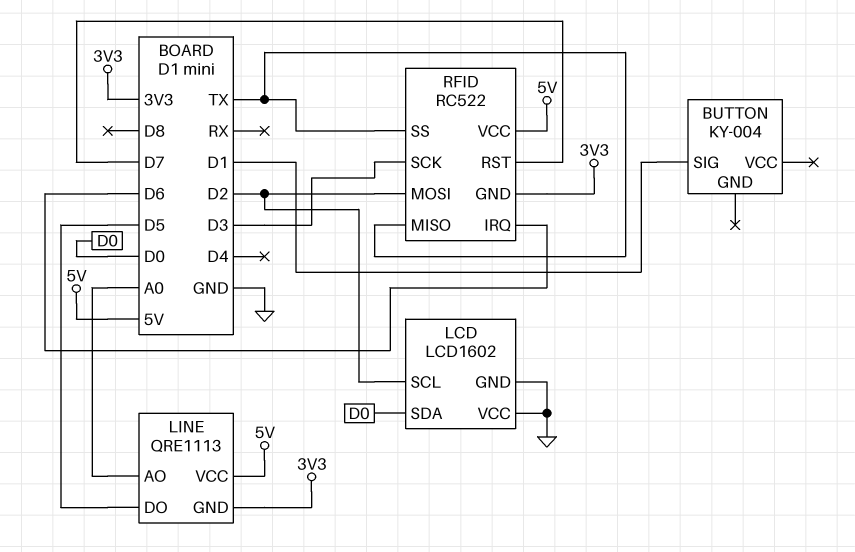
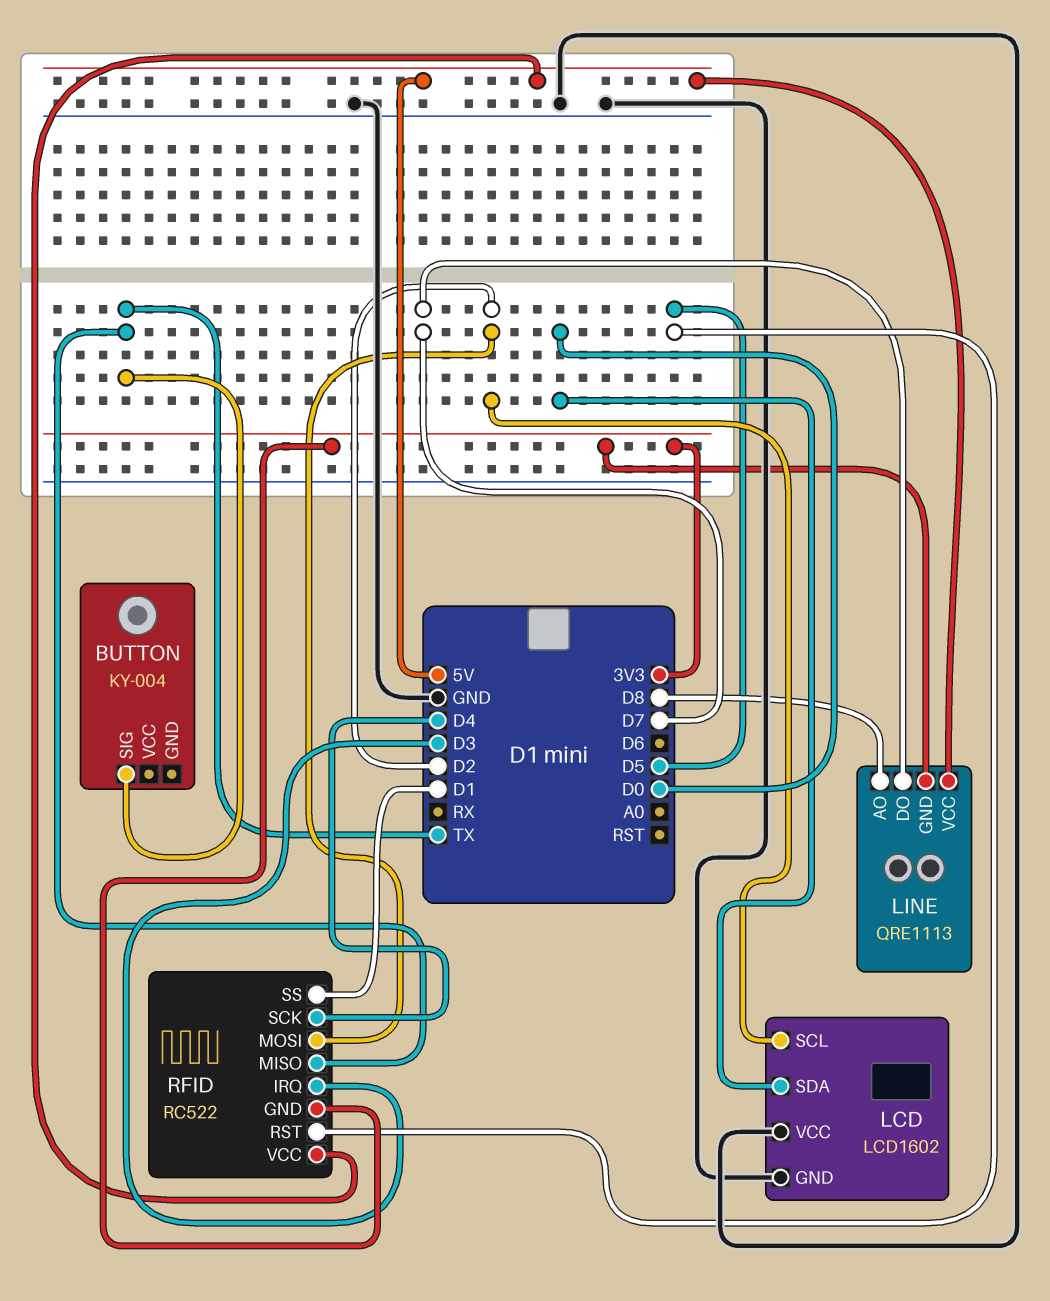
BUTTON pin SIG: D1 -> TX
LINE pin AO: A0 -> D8
LINE pin DO: D5 -> D7
RFID pin IRQ: D6 -> D3
RFID pin RST: D7 -> D5
RFID pin SCK: D3 -> D4
RFID pin SS: TX -> D1

